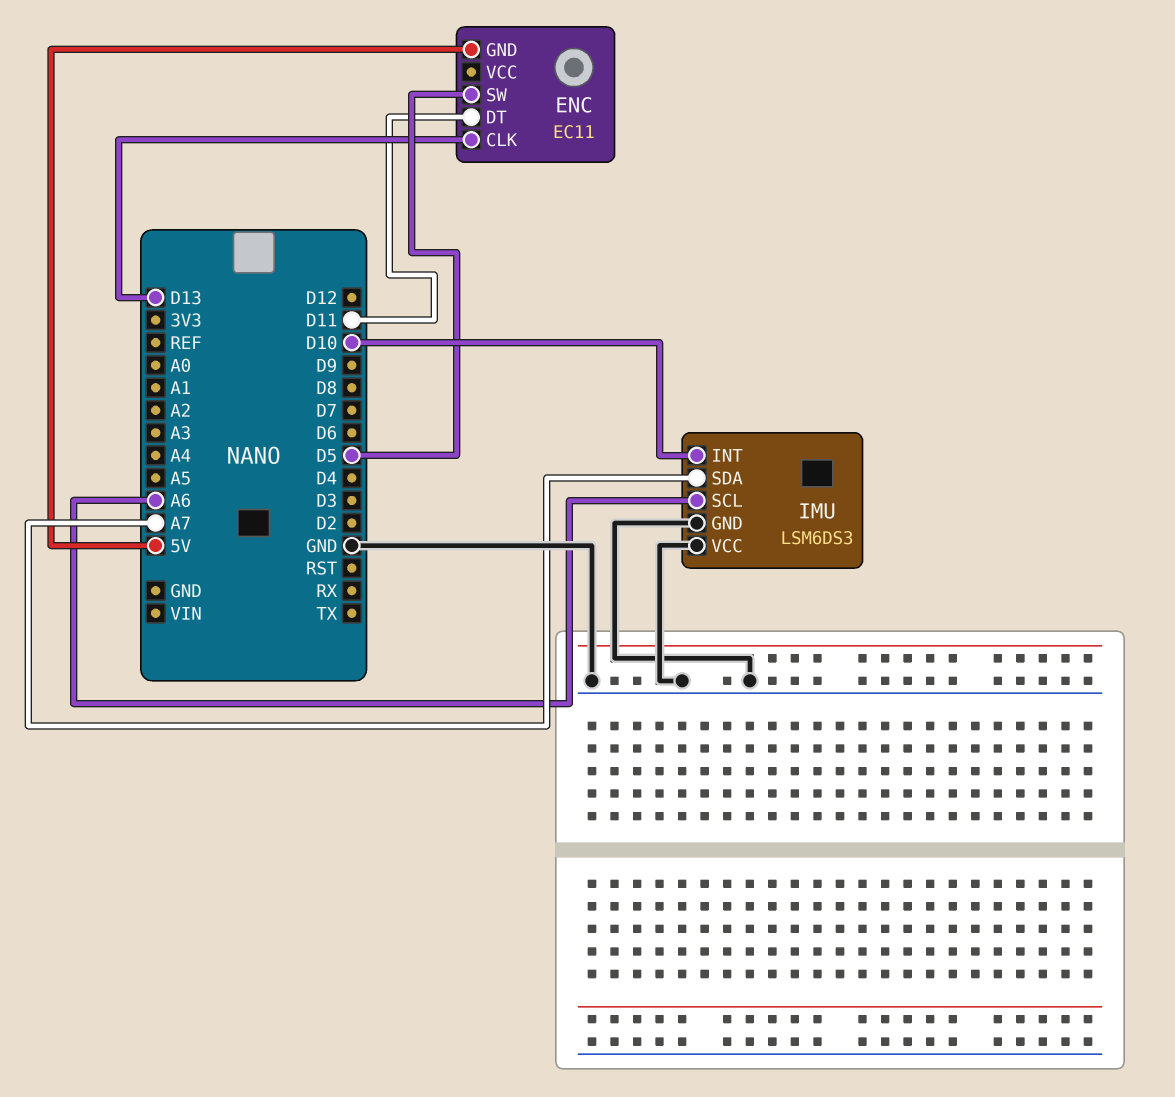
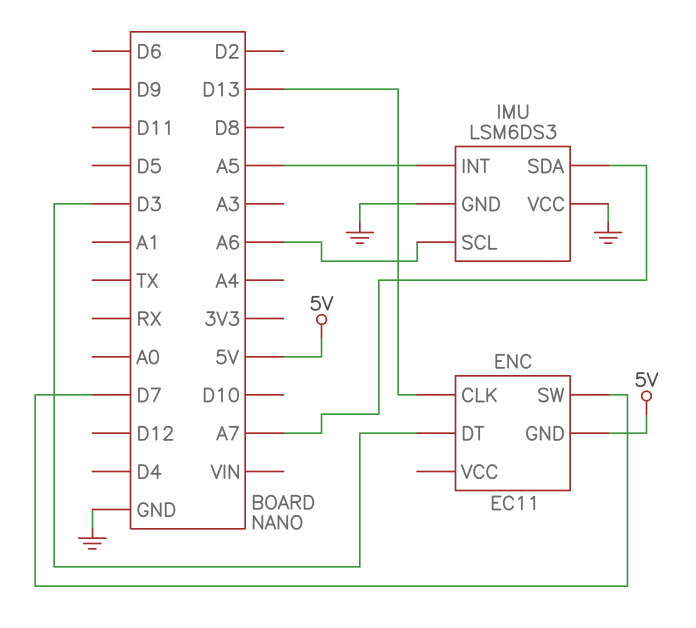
ENC pin DT: D11 -> D3
ENC pin SW: D5 -> D7
IMU pin INT: D10 -> A5

